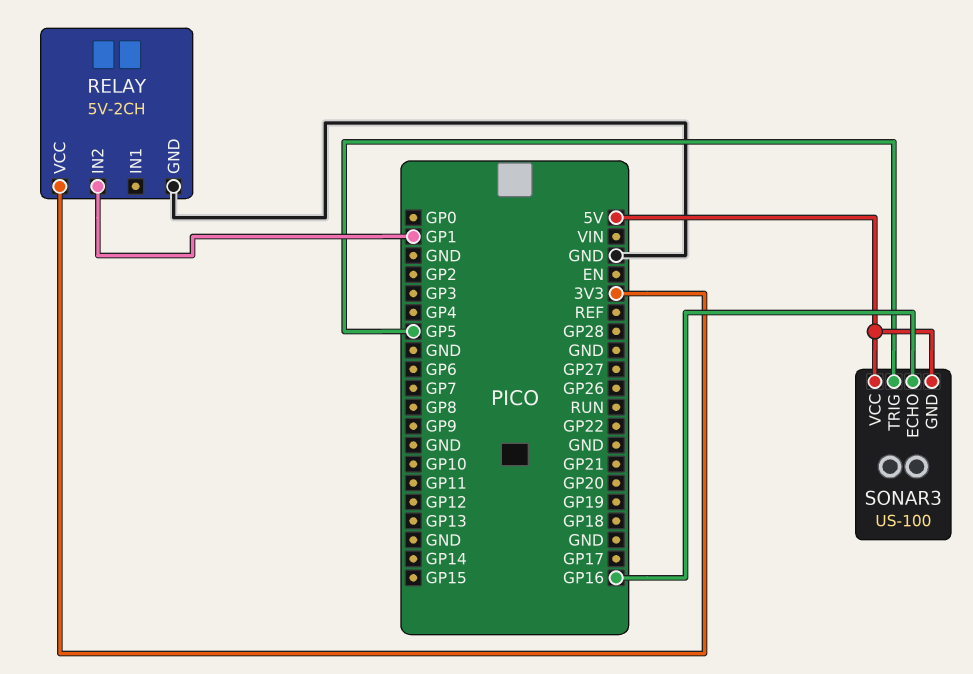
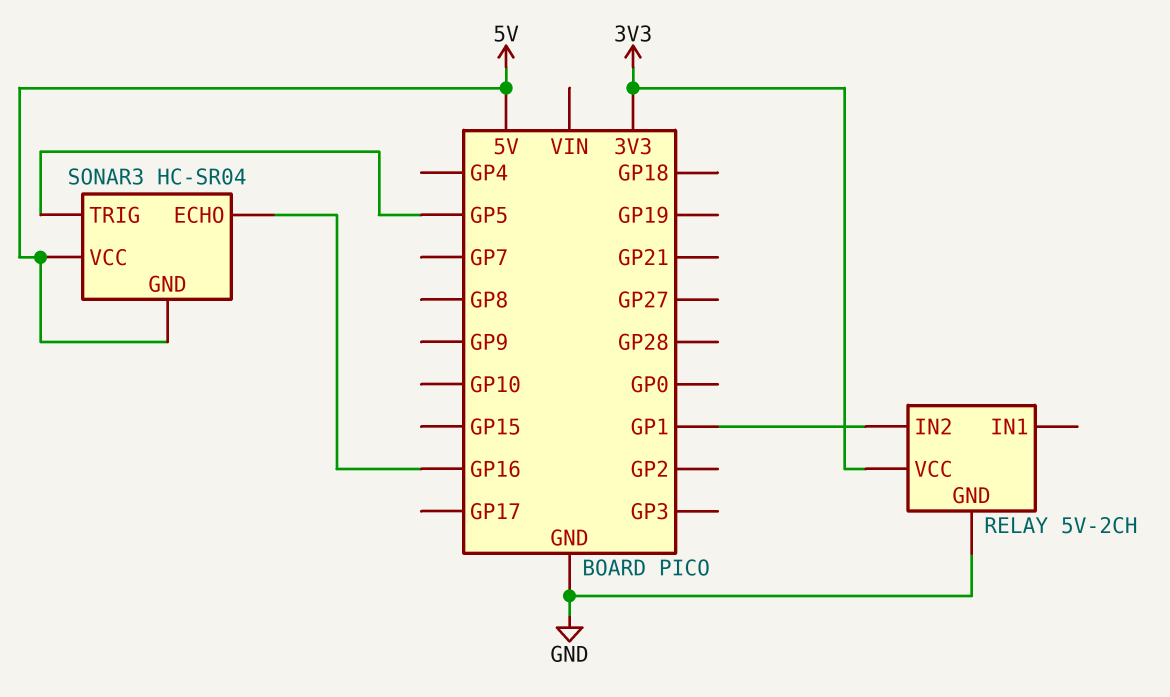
SONAR3: US-100 -> HC-SR04

